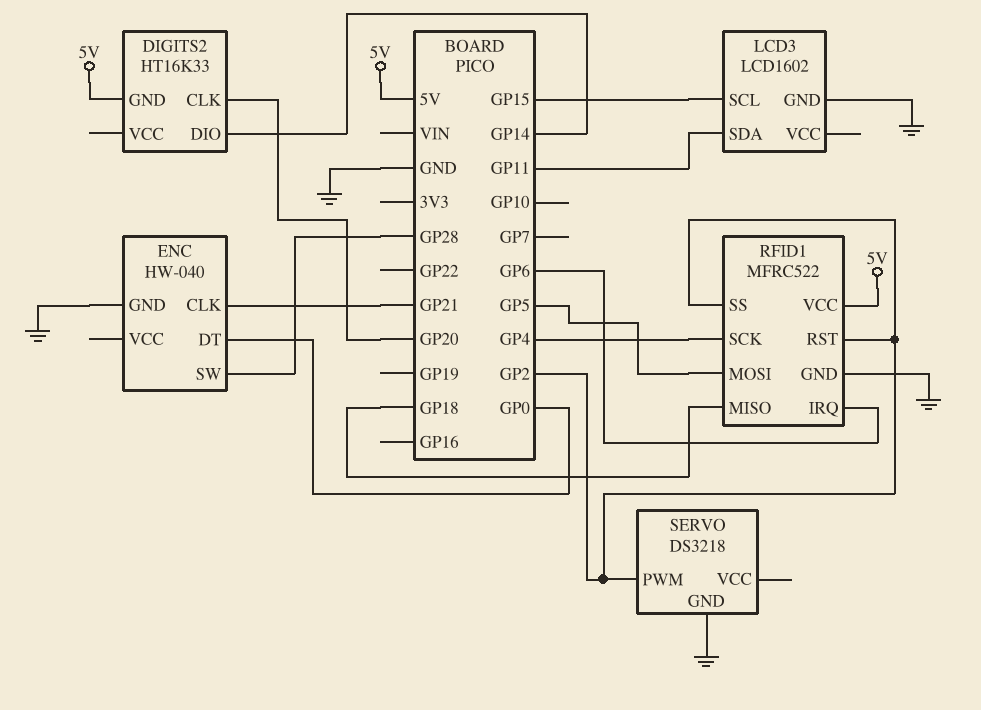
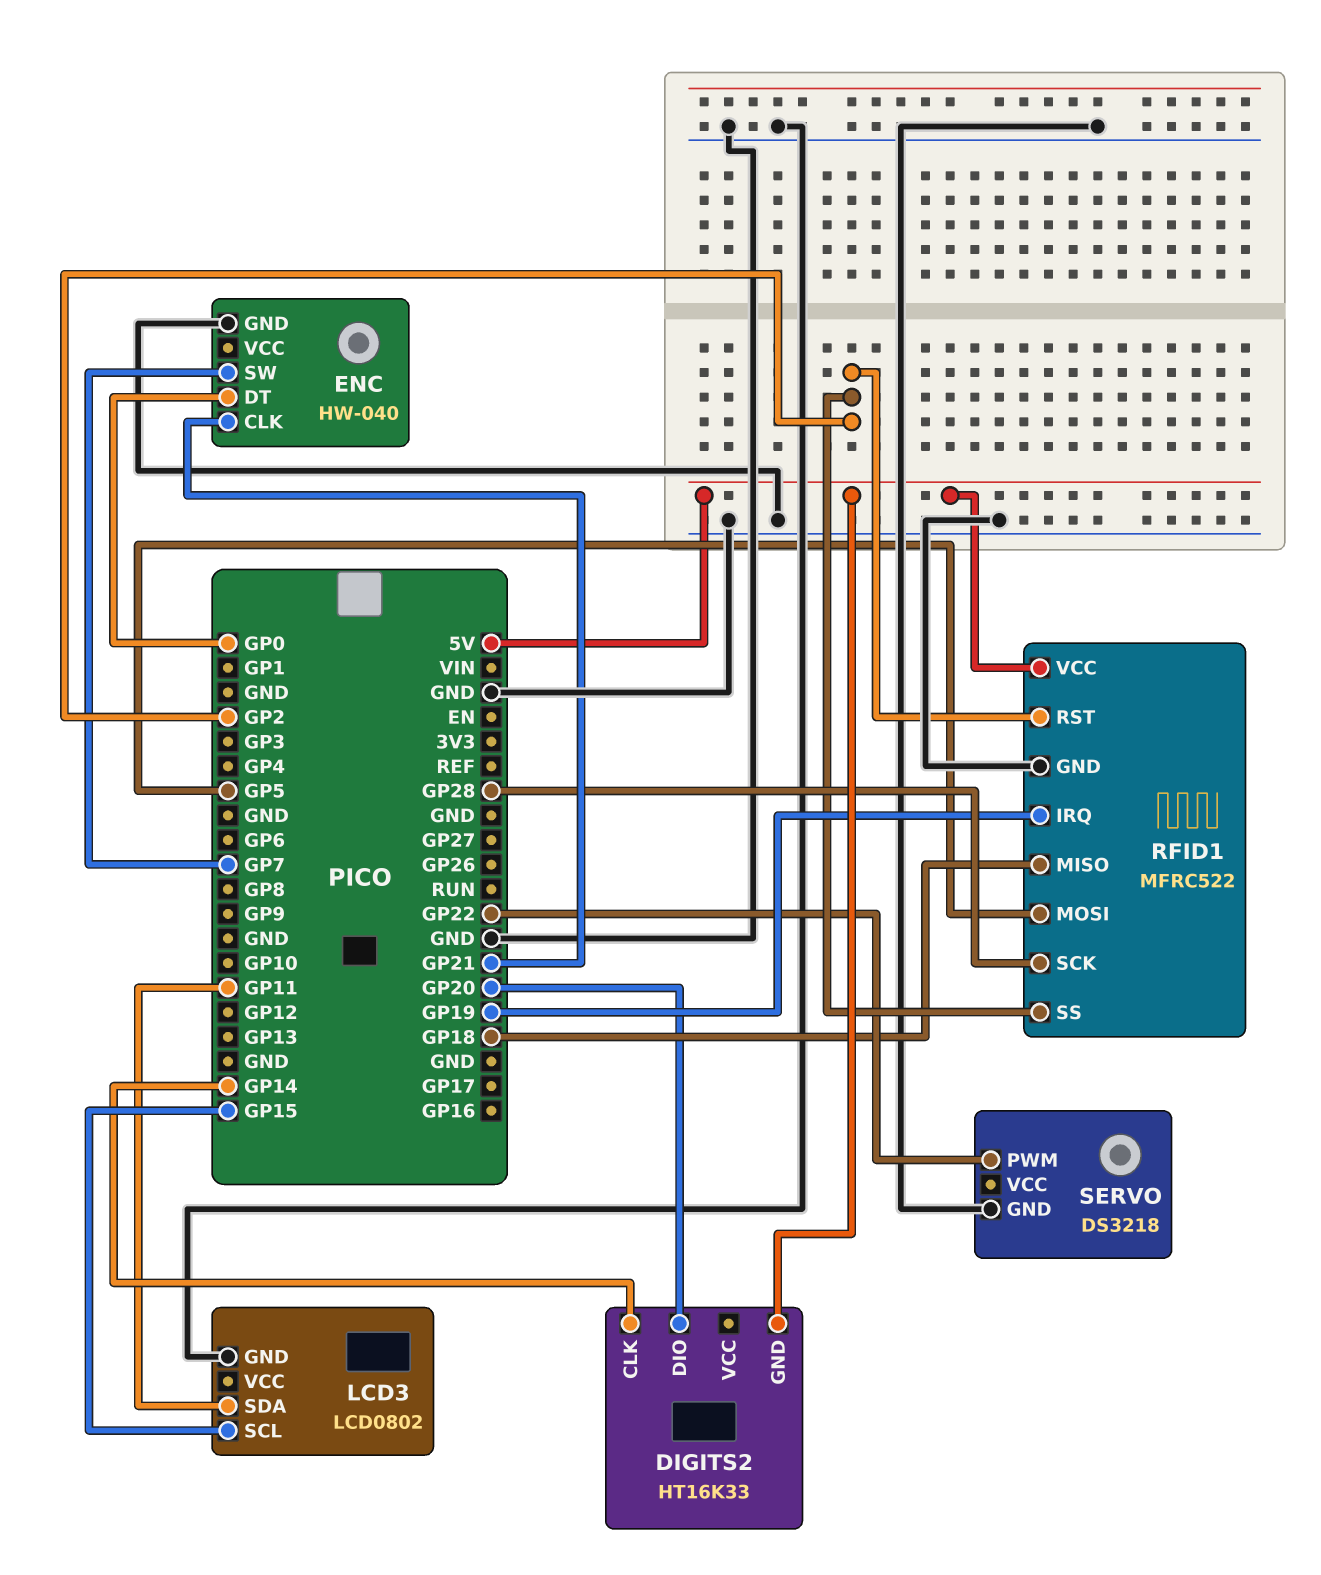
DIGITS2 pin CLK: GP20 -> GP14
DIGITS2 pin DIO: GP14 -> GP20
ENC pin SW: GP28 -> GP7
LCD3: LCD1602 -> LCD0802
RFID1 pin IRQ: GP6 -> GP19
RFID1 pin SCK: GP4 -> GP28
SERVO pin PWM: GP2 -> GP22

